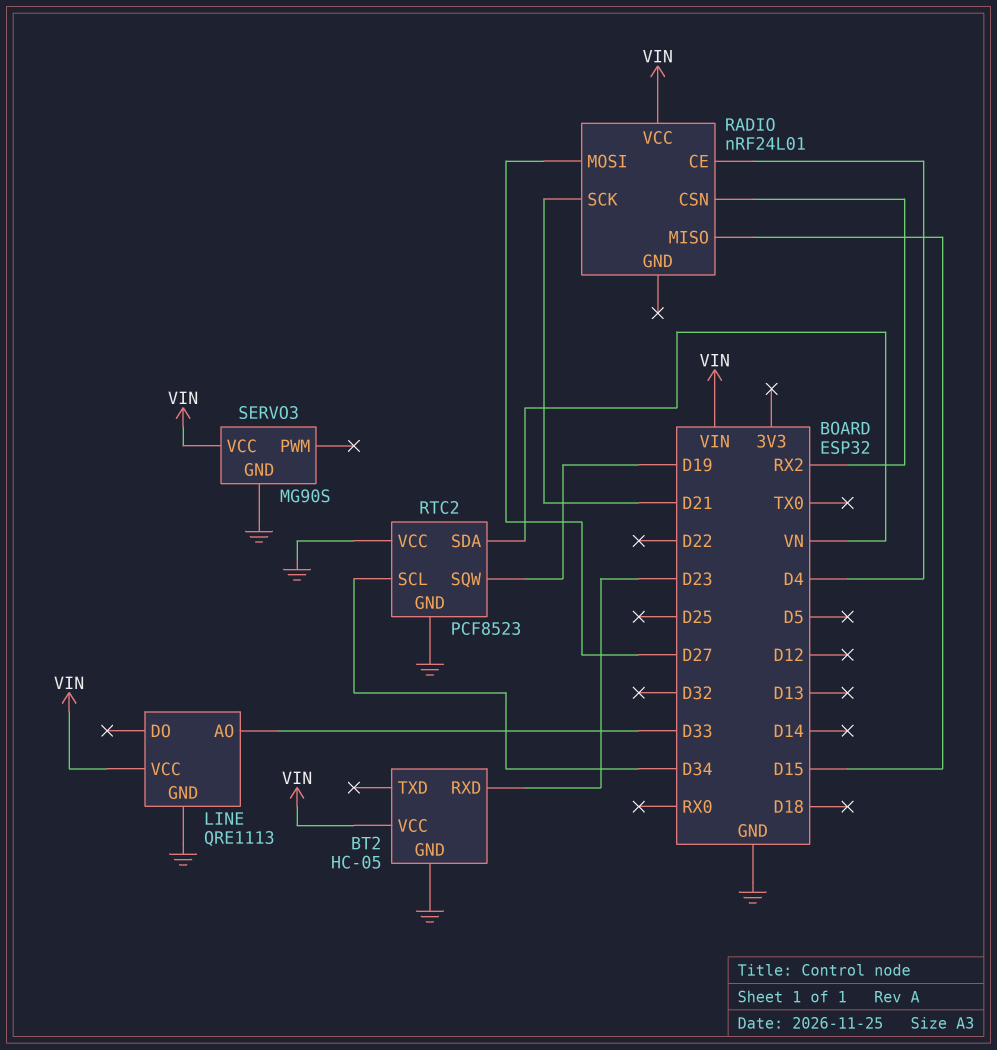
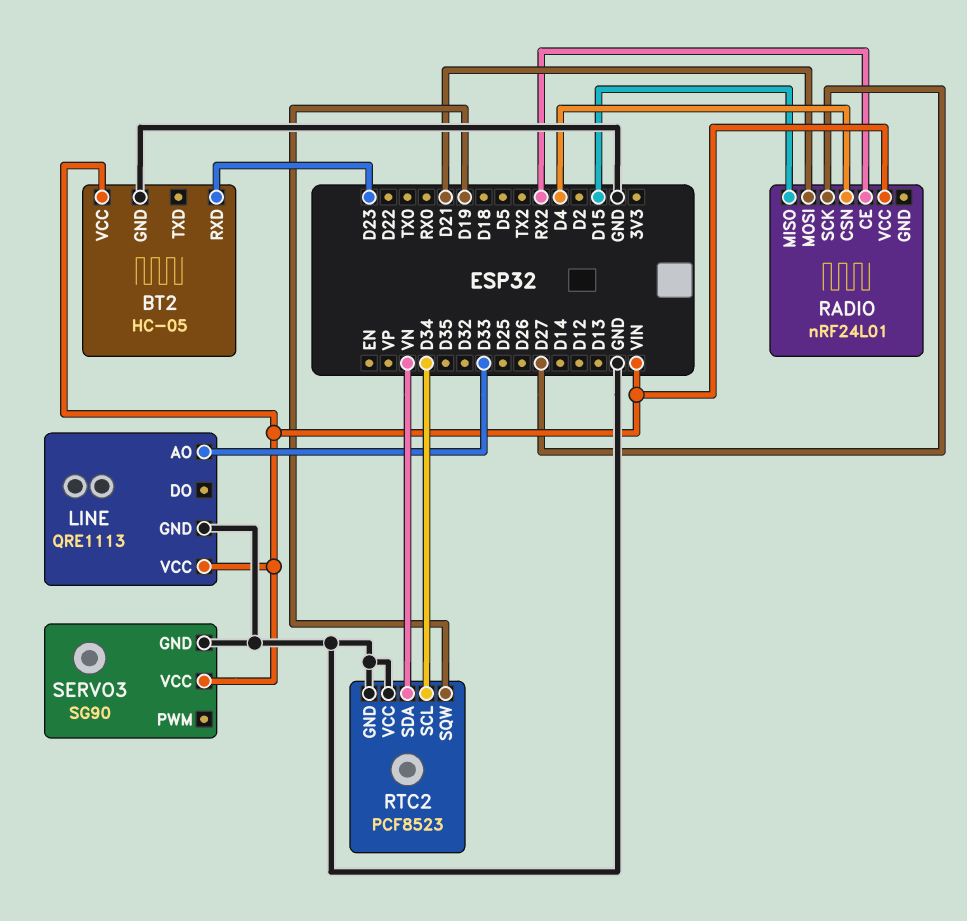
RADIO pin CE: D4 -> RX2
RADIO pin CSN: RX2 -> D4
RADIO pin MOSI: D27 -> D21
RADIO pin SCK: D21 -> D27
SERVO3: MG90S -> SG90

